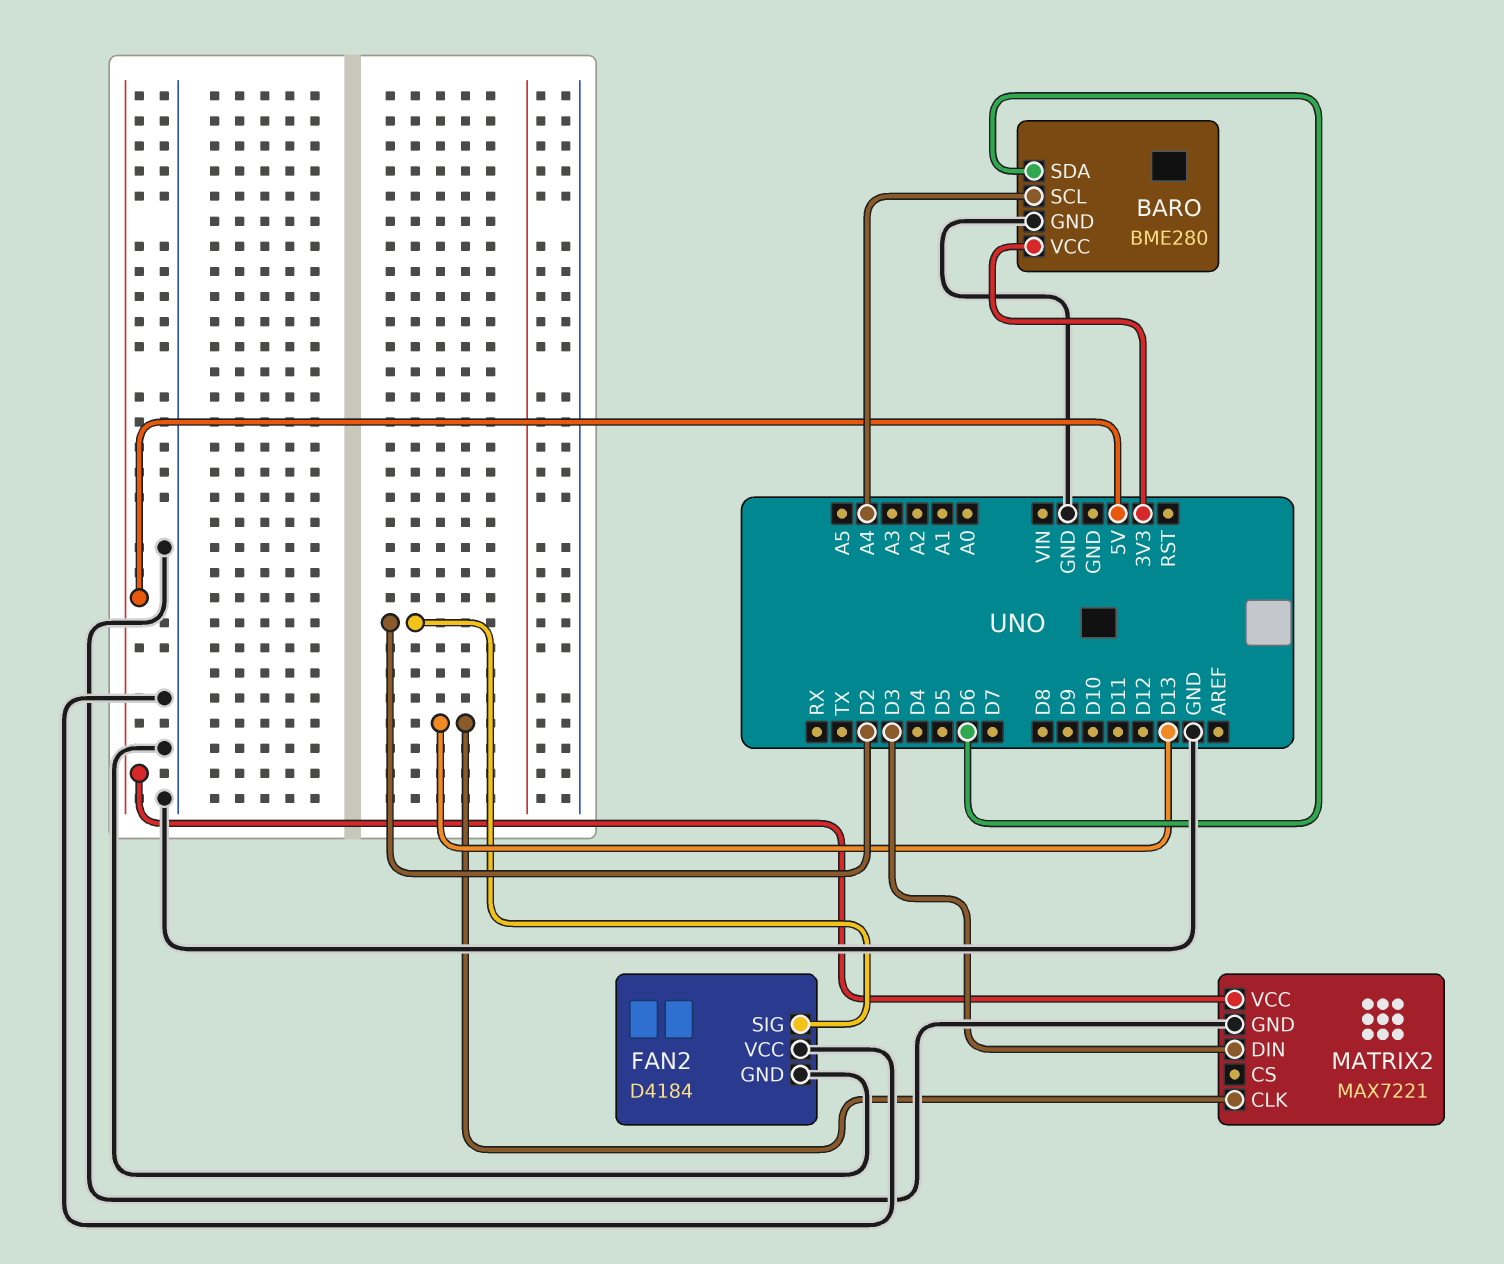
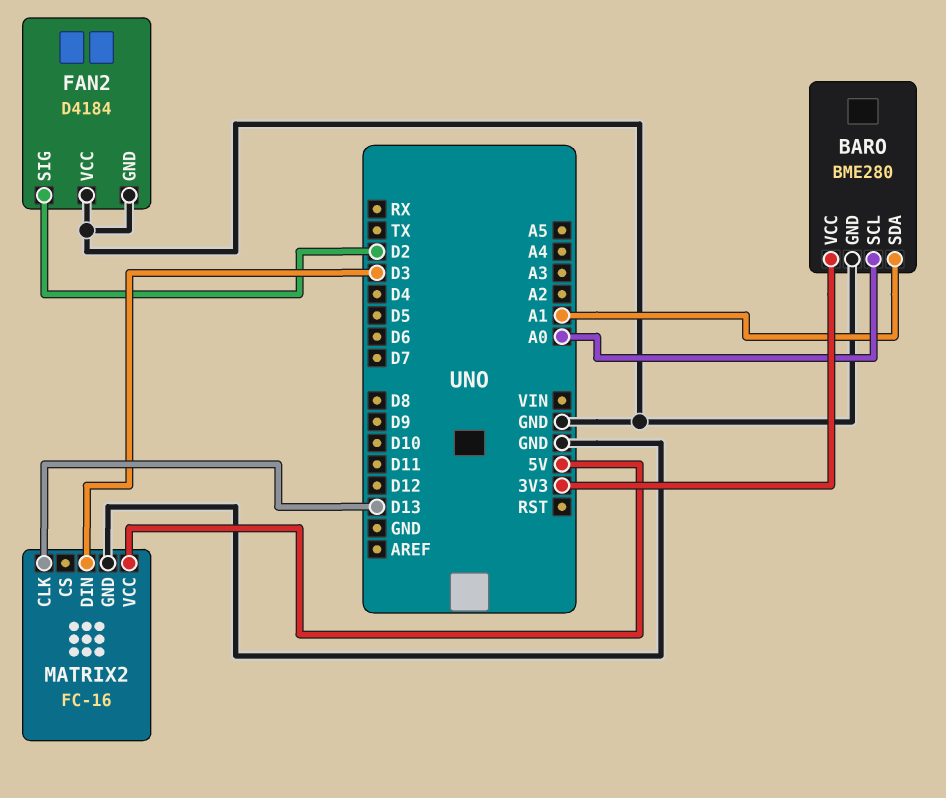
BARO pin SCL: A4 -> A0
BARO pin SDA: D6 -> A1
MATRIX2: MAX7221 -> FC-16

